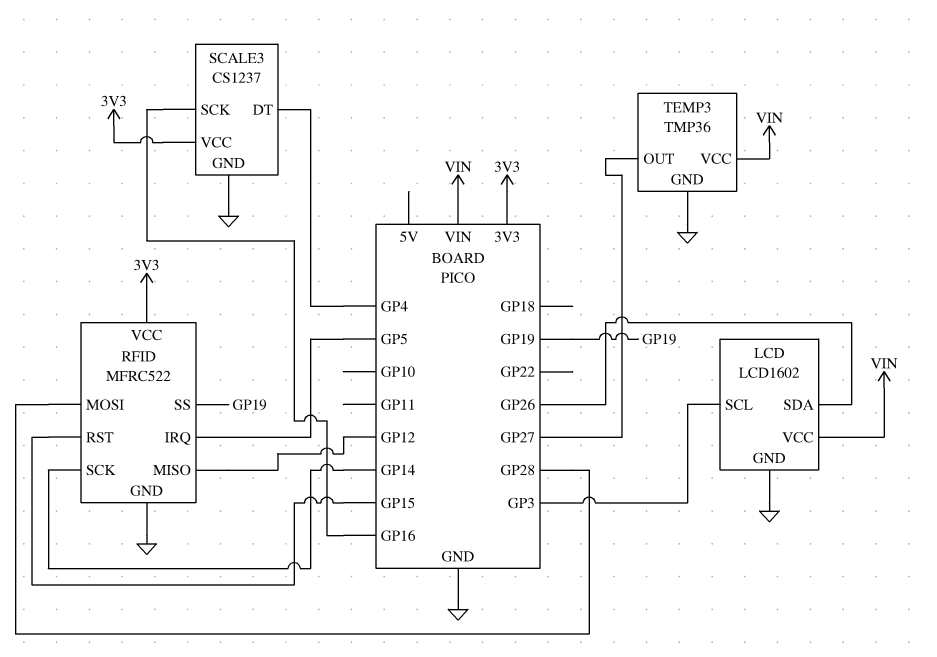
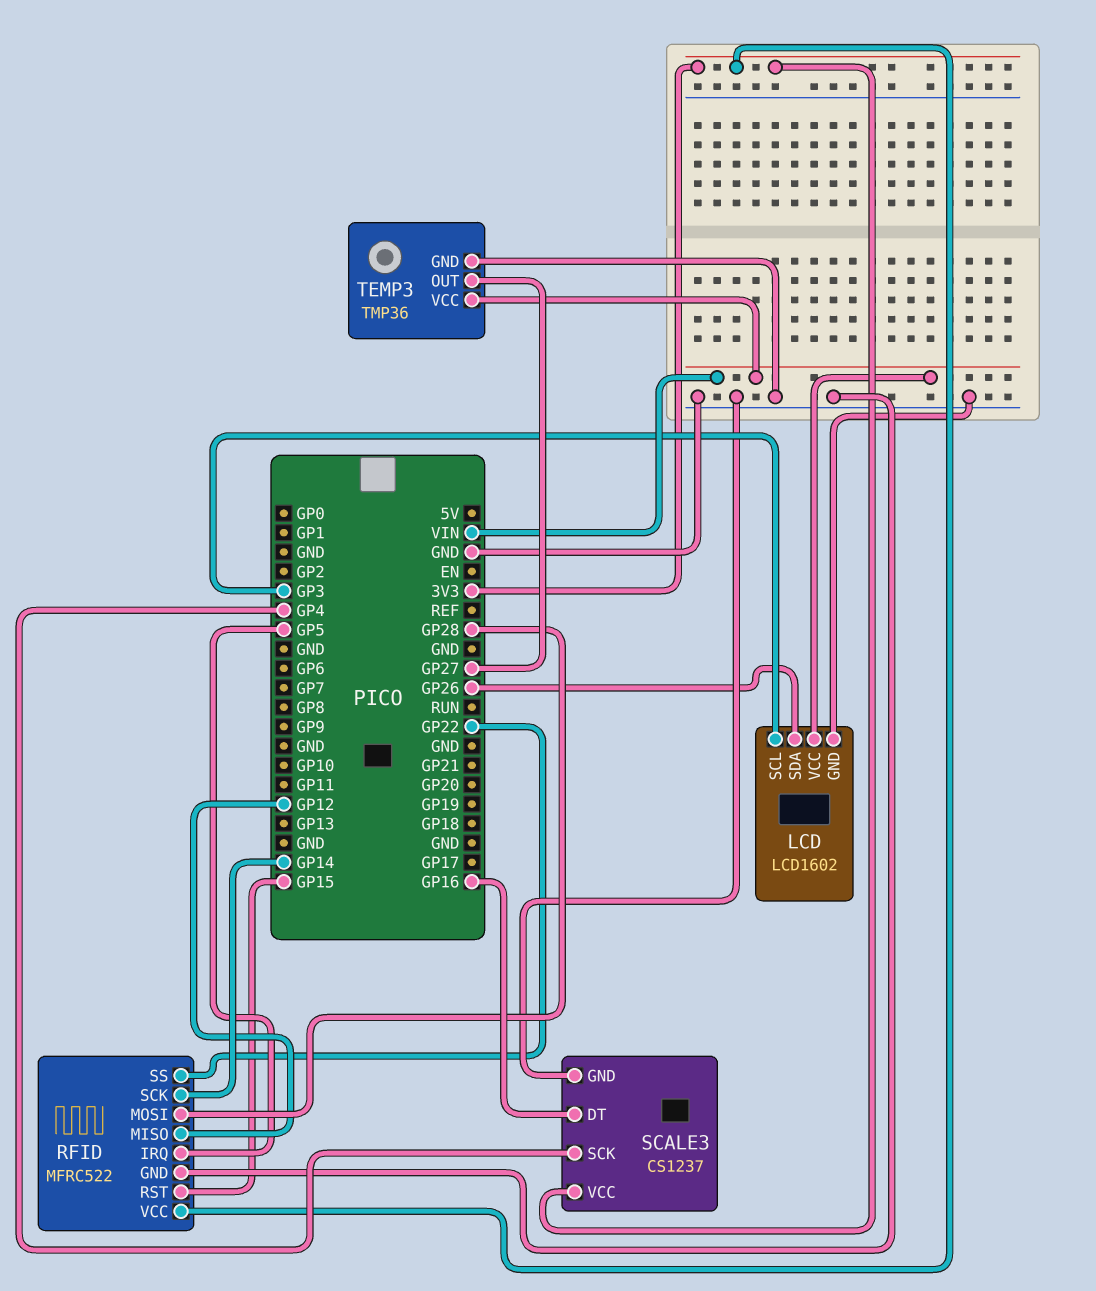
RFID pin SS: GP19 -> GP22
SCALE3 pin DT: GP4 -> GP16
SCALE3 pin SCK: GP16 -> GP4

